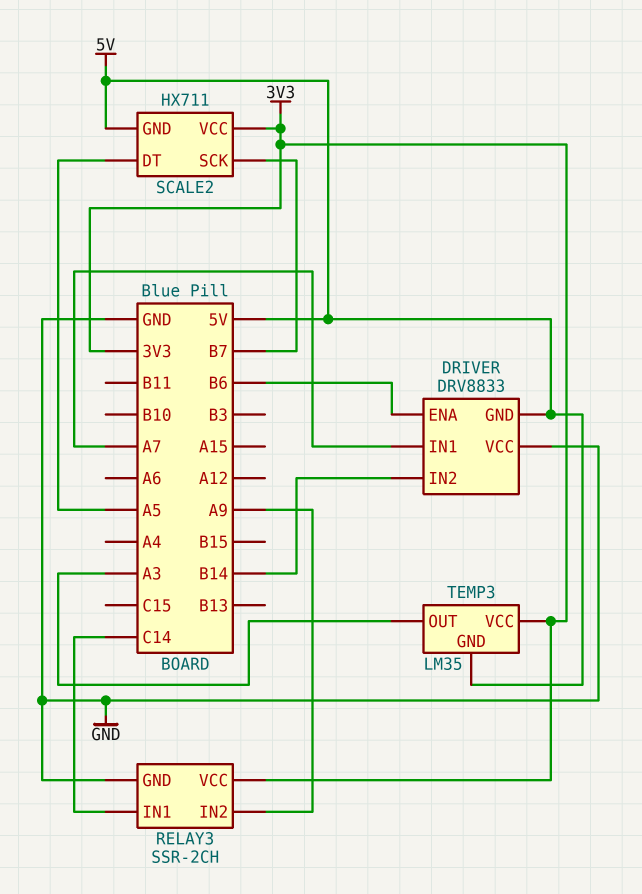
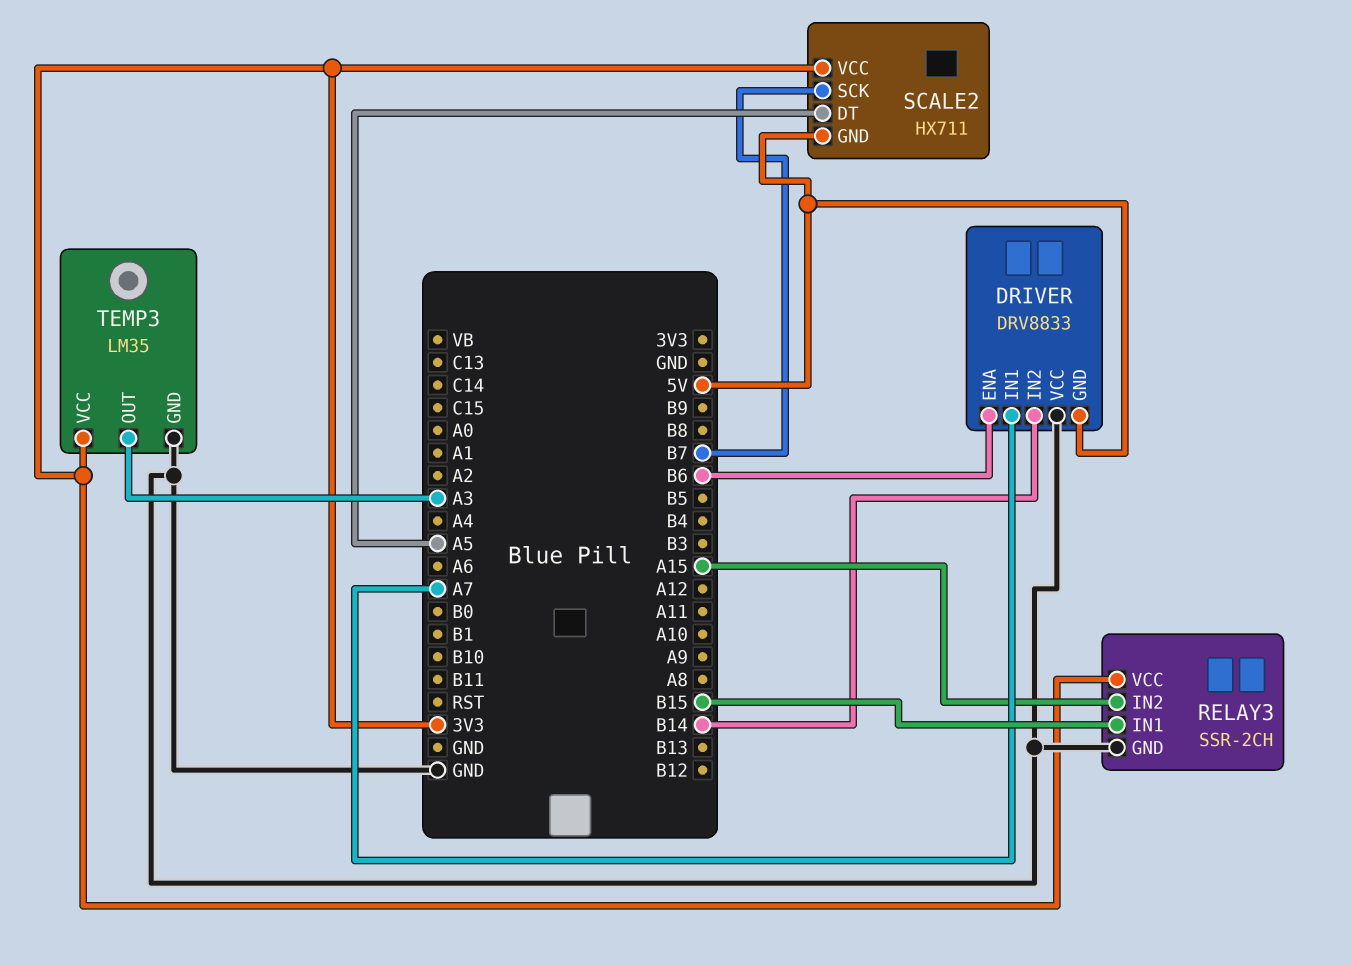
RELAY3 pin IN1: C14 -> B15
RELAY3 pin IN2: A9 -> A15
TEMP3 pin GND: 5V -> GND

